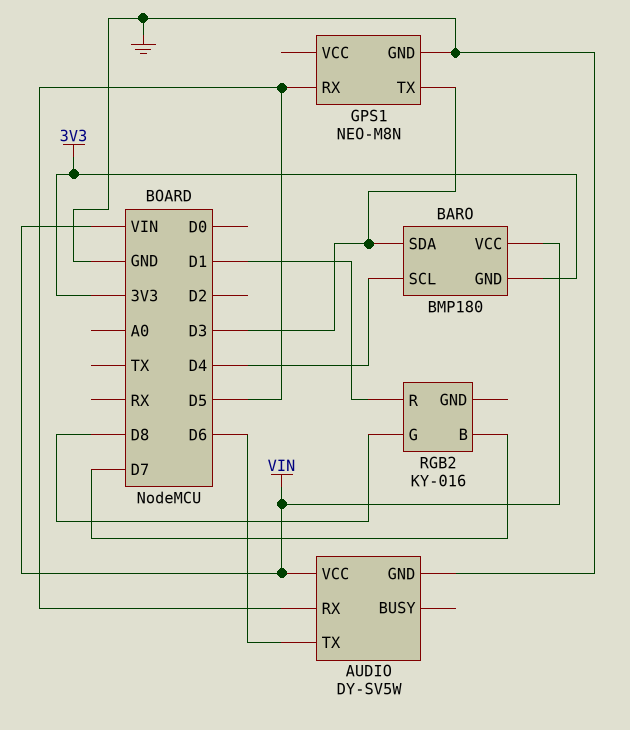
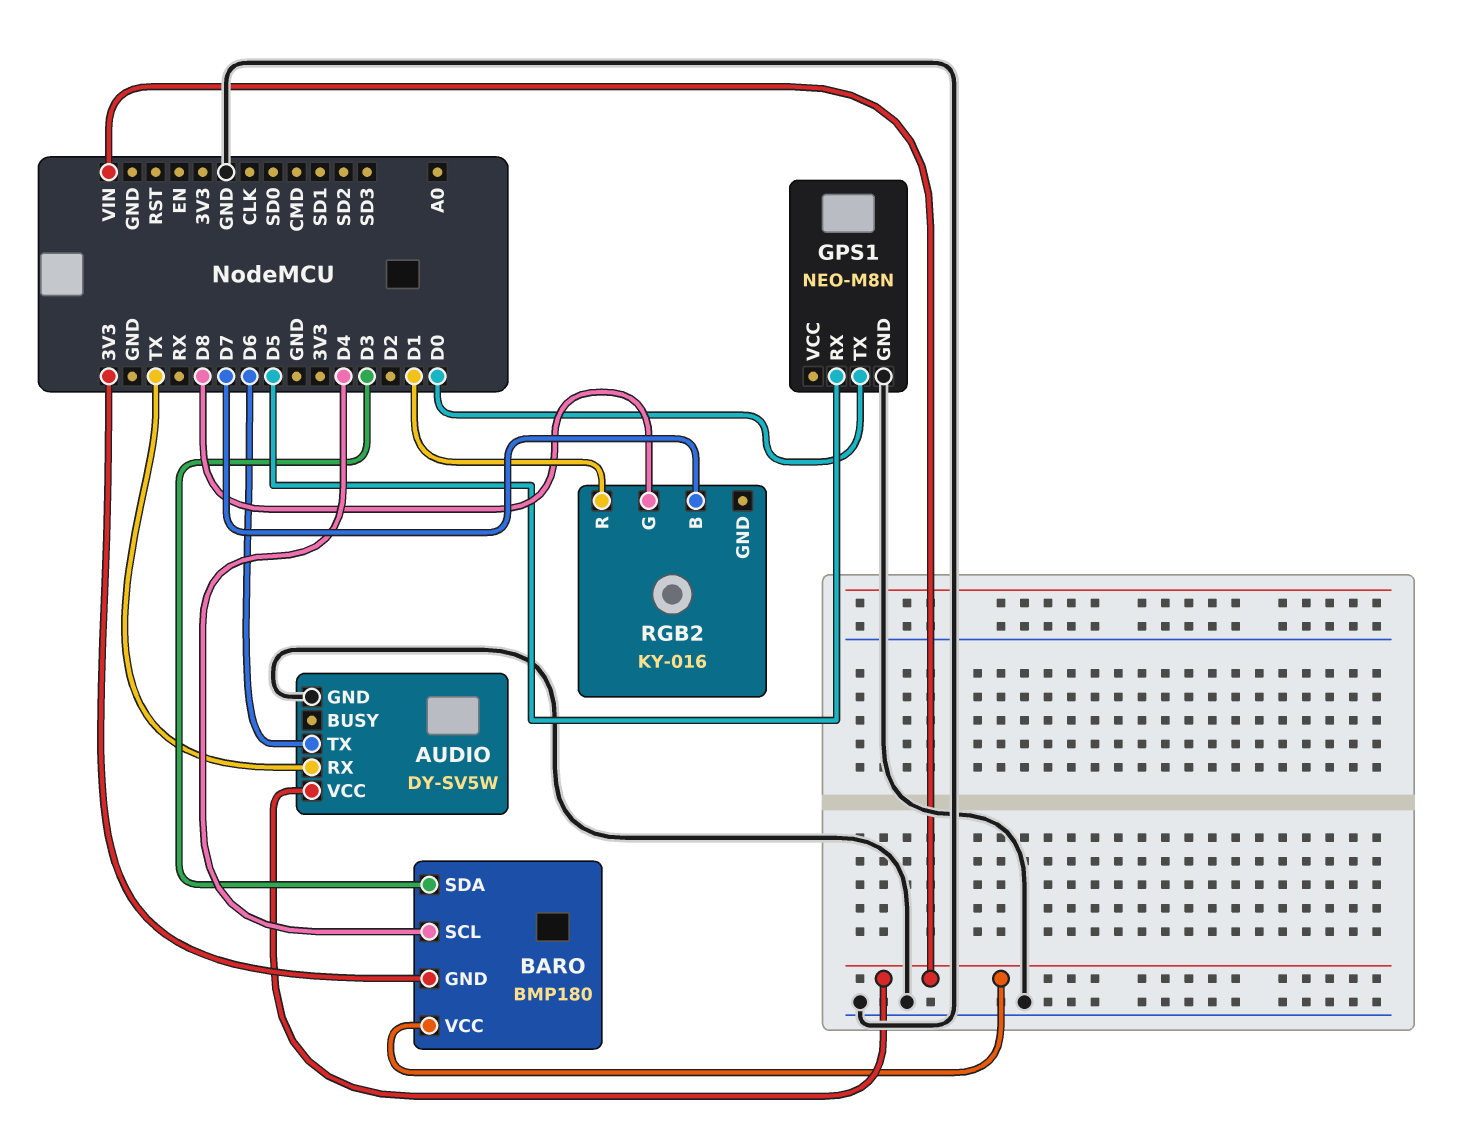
AUDIO pin RX: D5 -> TX
GPS1 pin TX: D3 -> D0

